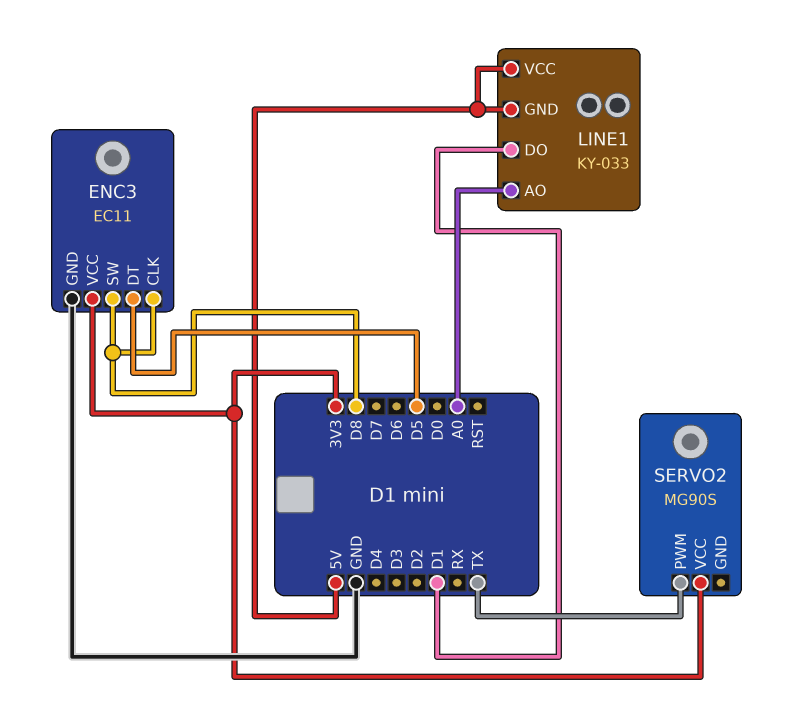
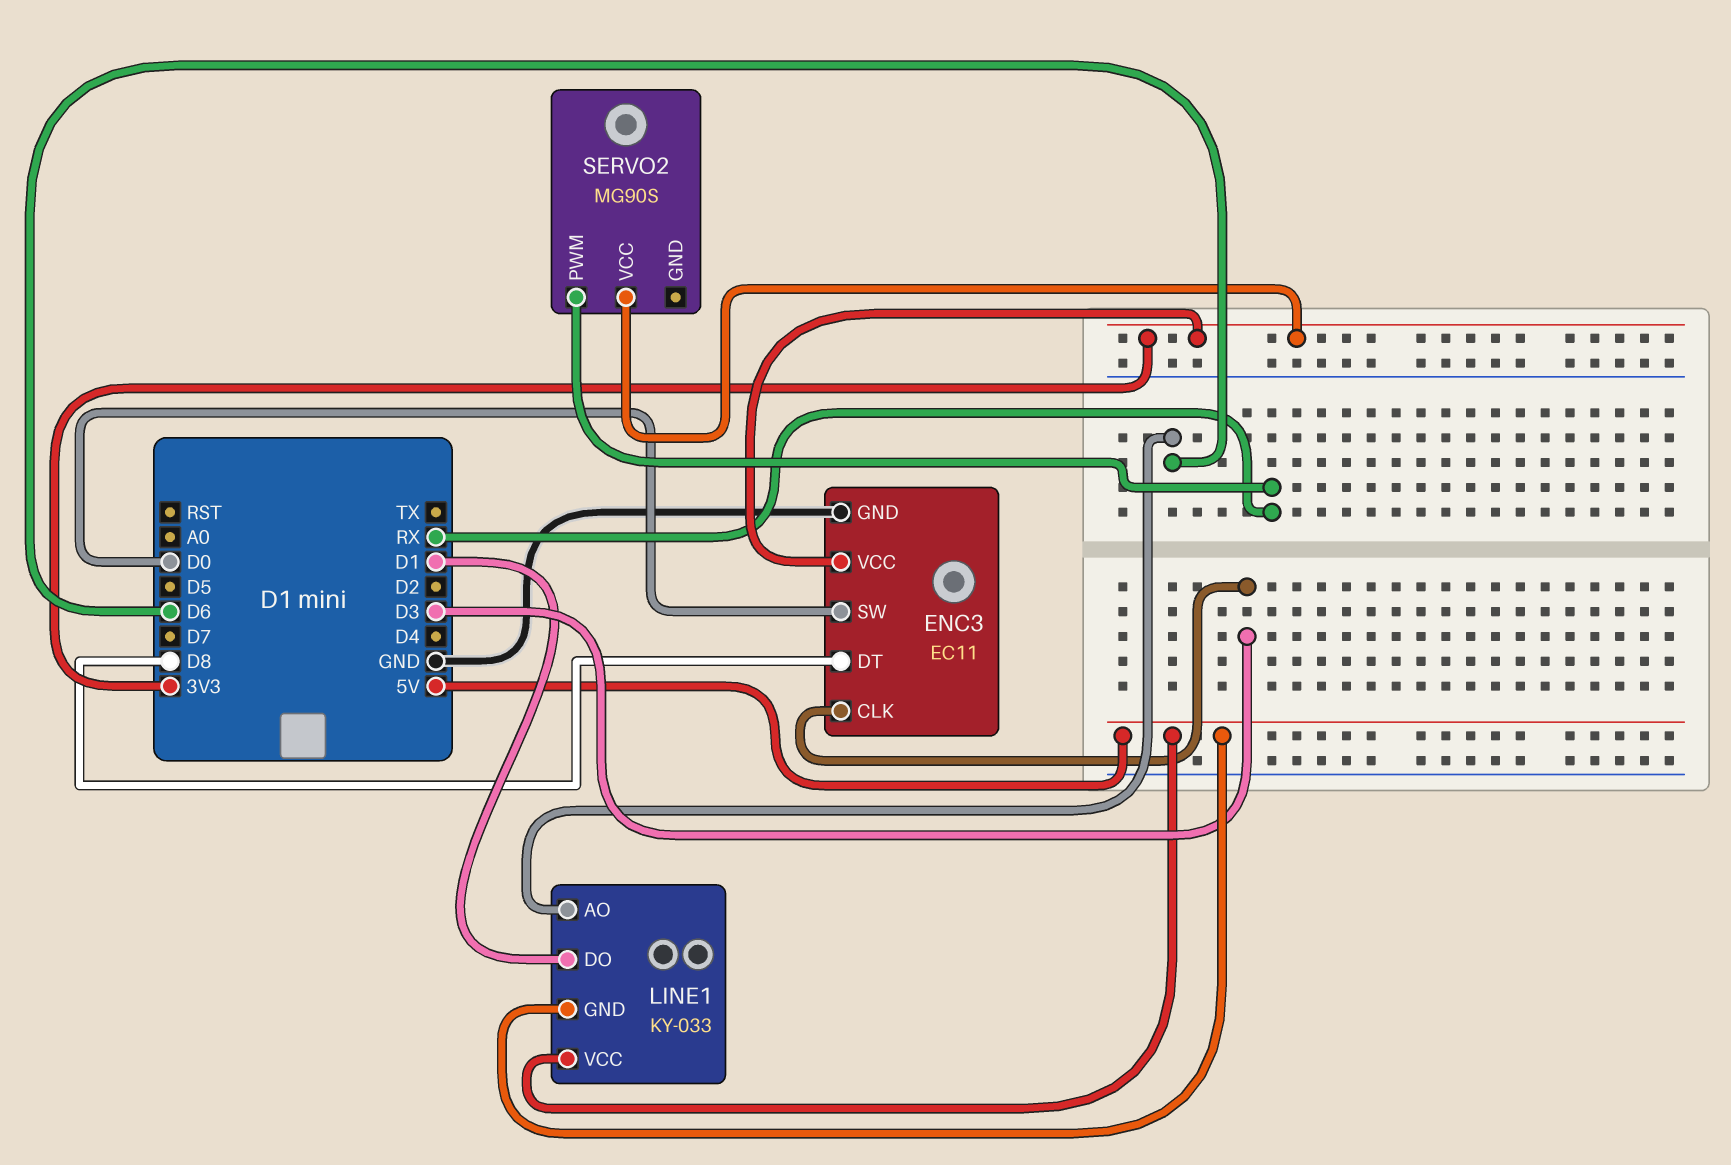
ENC3 pin CLK: D8 -> D3
ENC3 pin DT: D5 -> D8
ENC3 pin SW: D8 -> D0
LINE1 pin AO: A0 -> D6
SERVO2 pin PWM: TX -> RX

